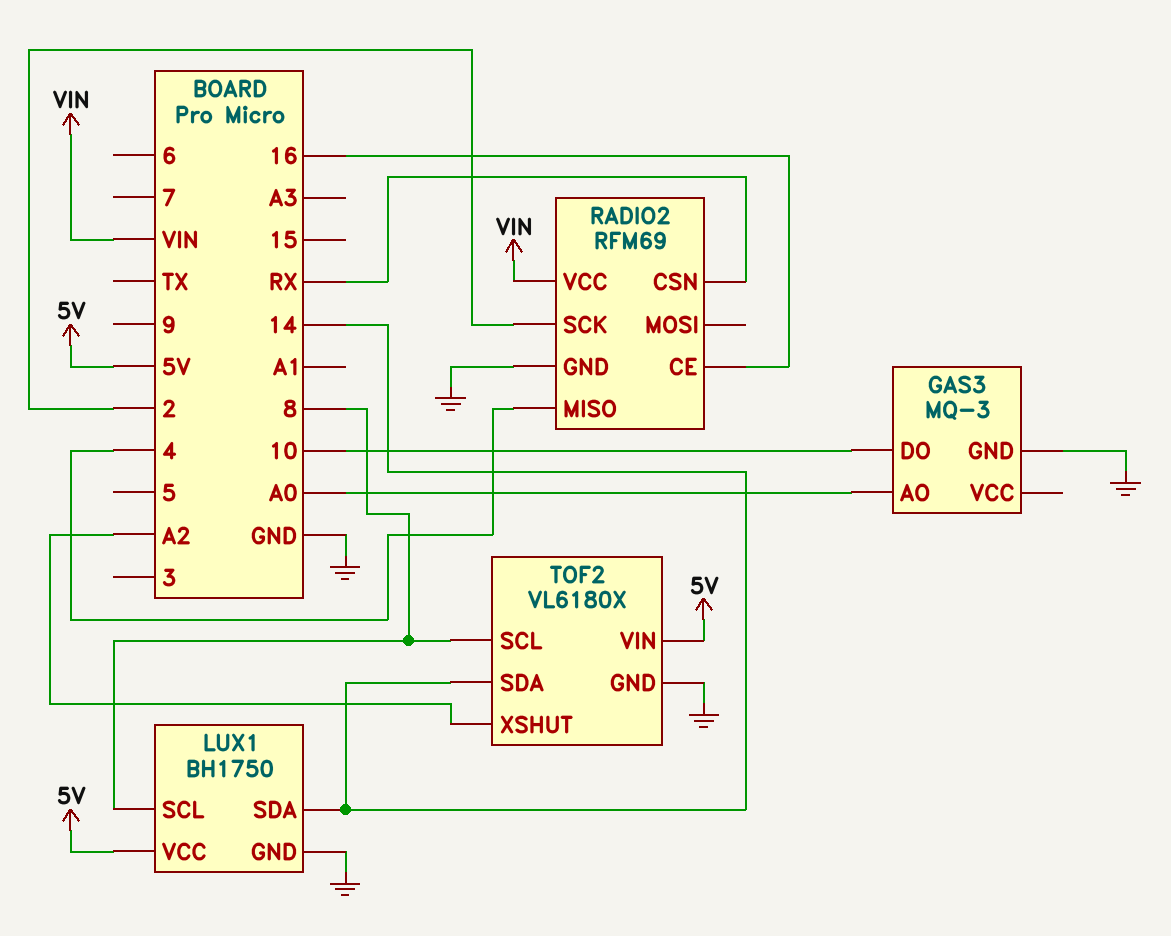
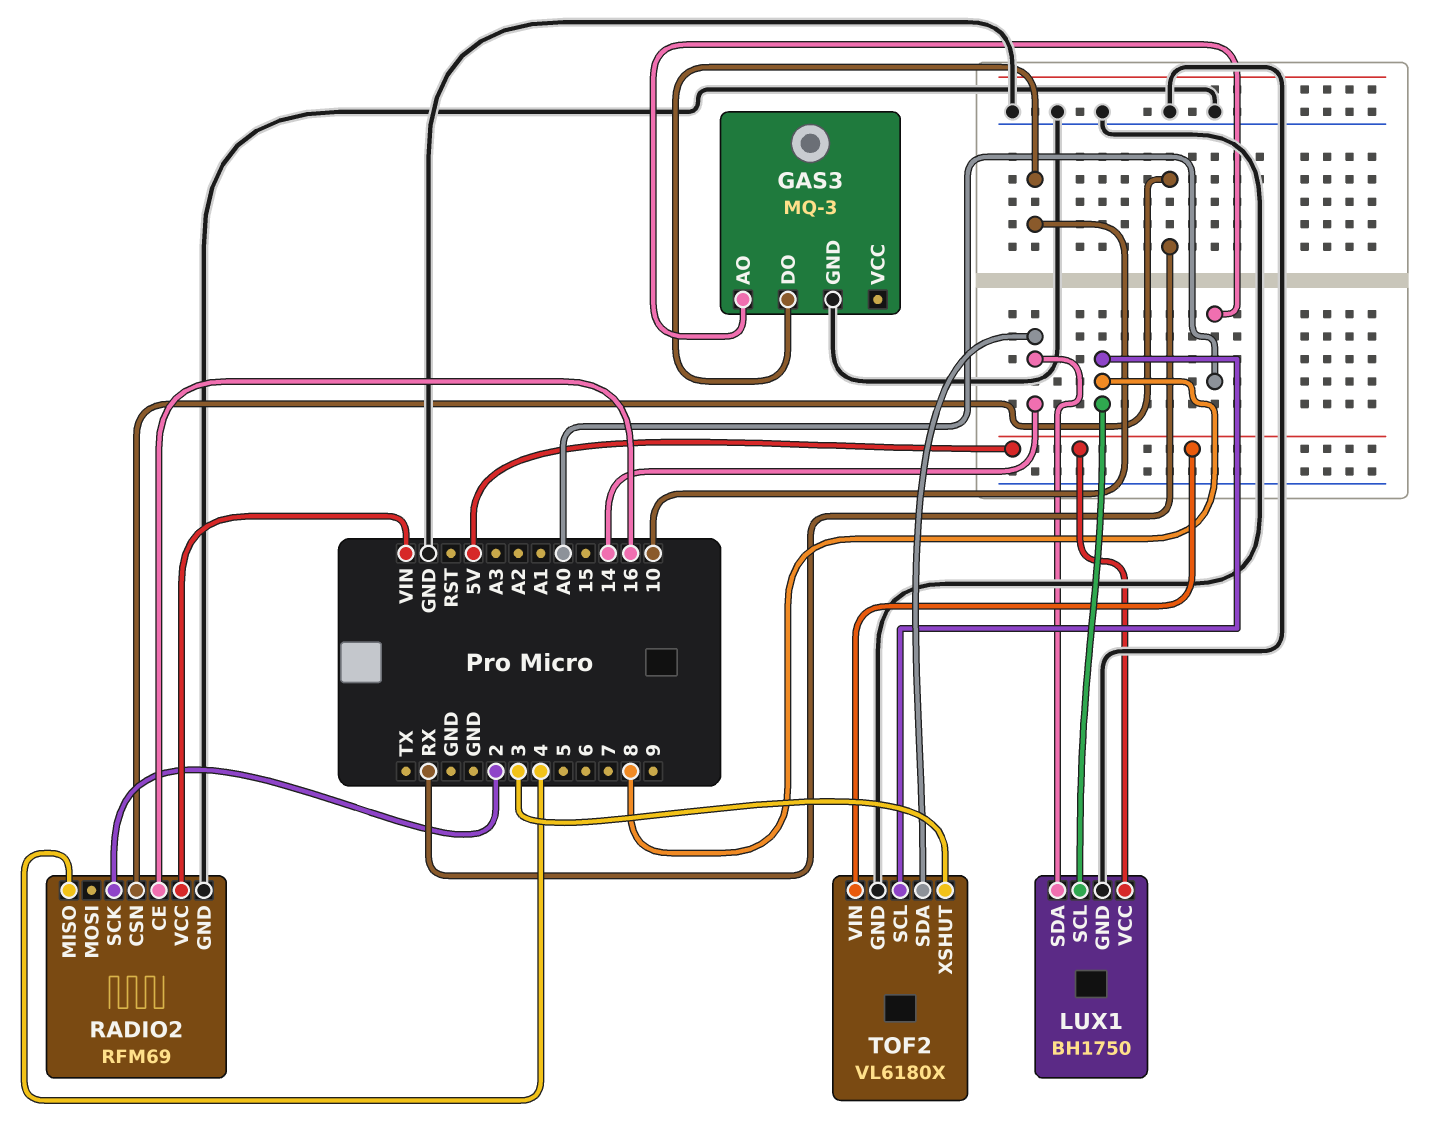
TOF2 pin XSHUT: A2 -> 3

